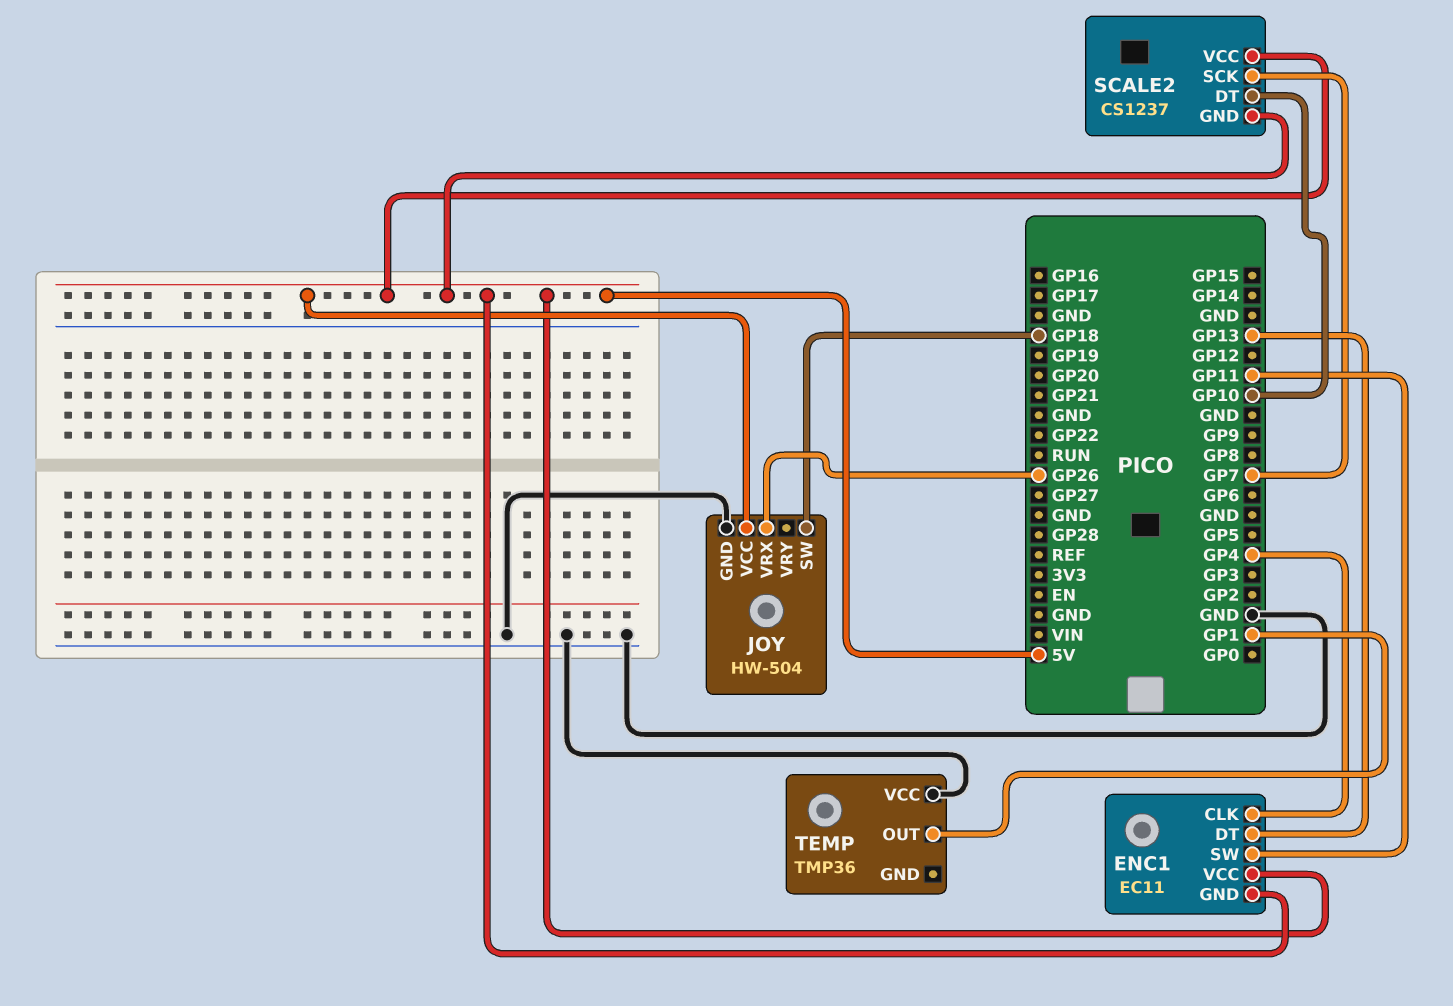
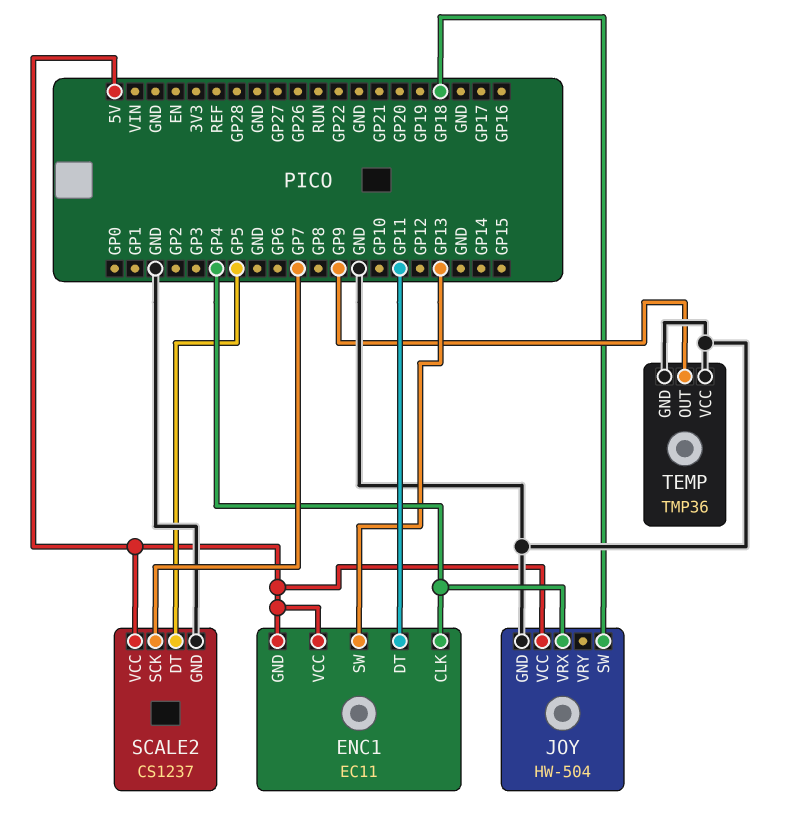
ENC1 pin DT: GP13 -> GP11
ENC1 pin SW: GP11 -> GP13
JOY pin VRX: GP26 -> GP4
SCALE2 pin DT: GP10 -> GP5
SCALE2 pin GND: 5V -> GND
TEMP pin GND: none -> GND
TEMP pin OUT: GP1 -> GP9

